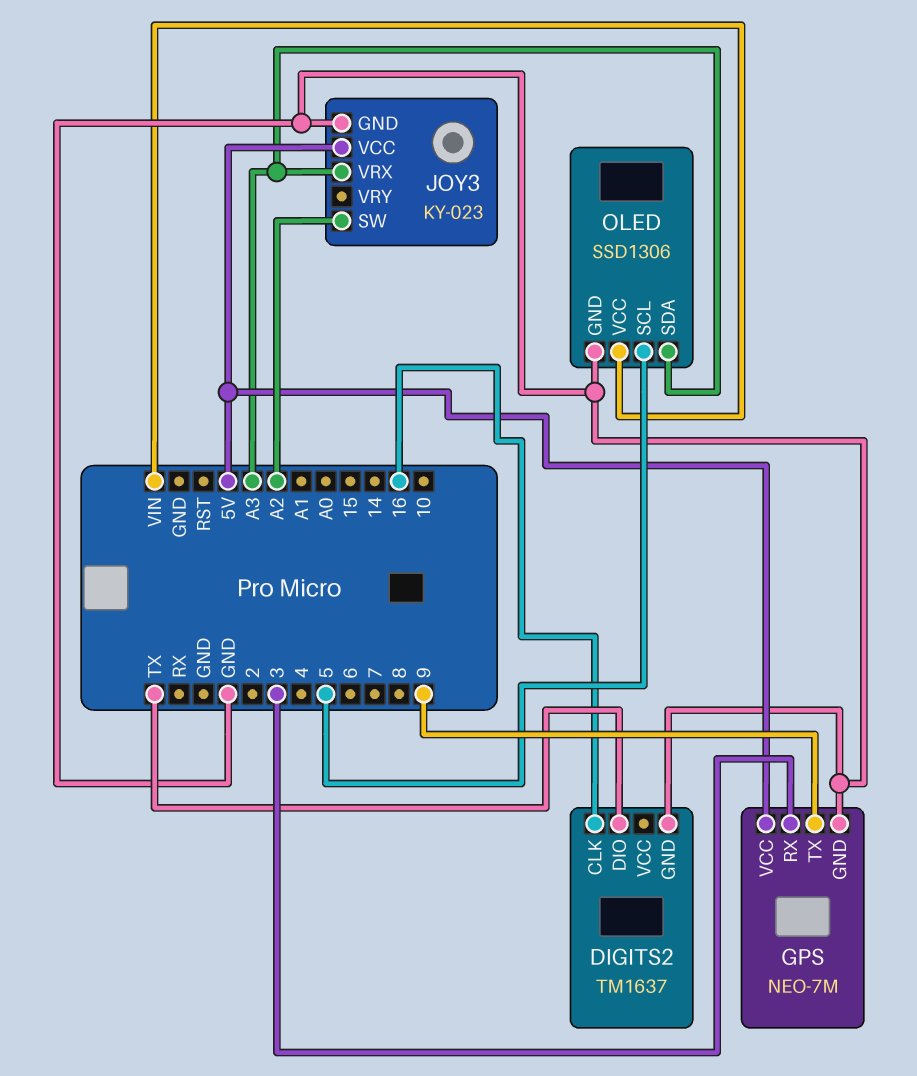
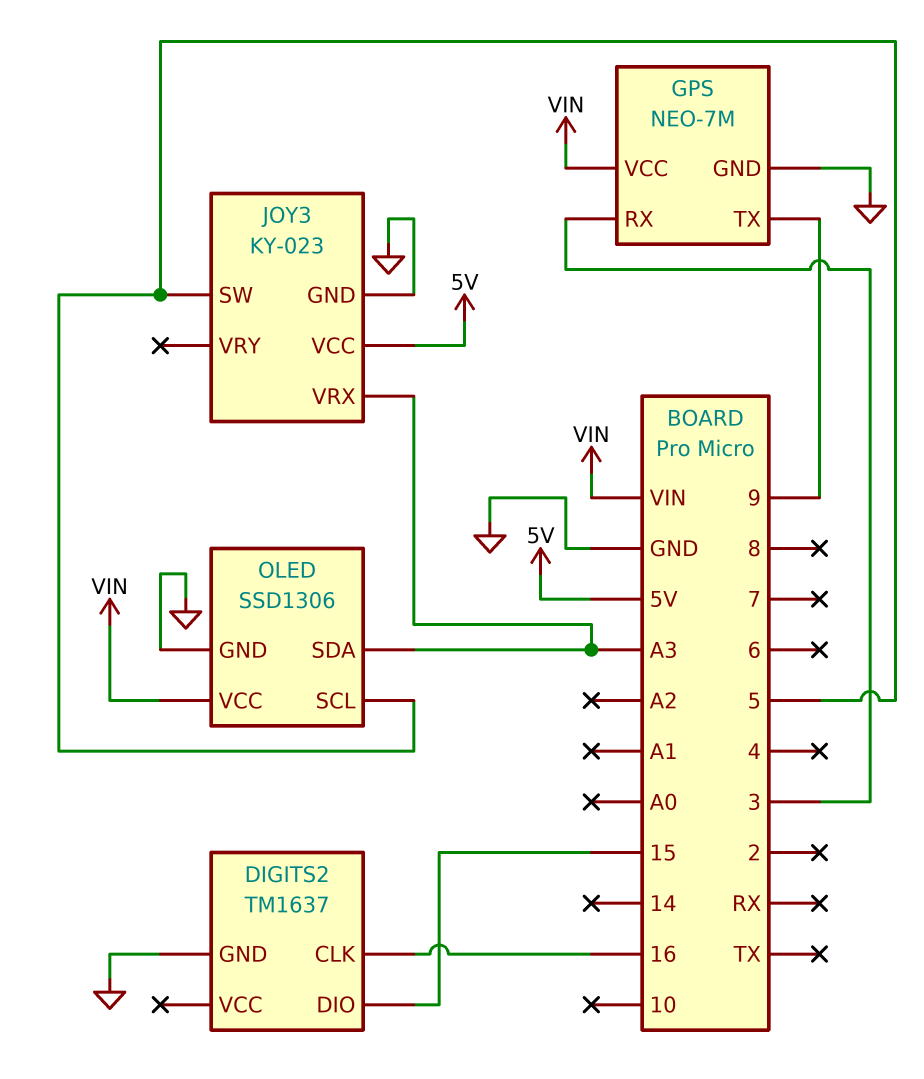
DIGITS2 pin DIO: TX -> 15
GPS pin VCC: 5V -> VIN
JOY3 pin SW: A2 -> 5

